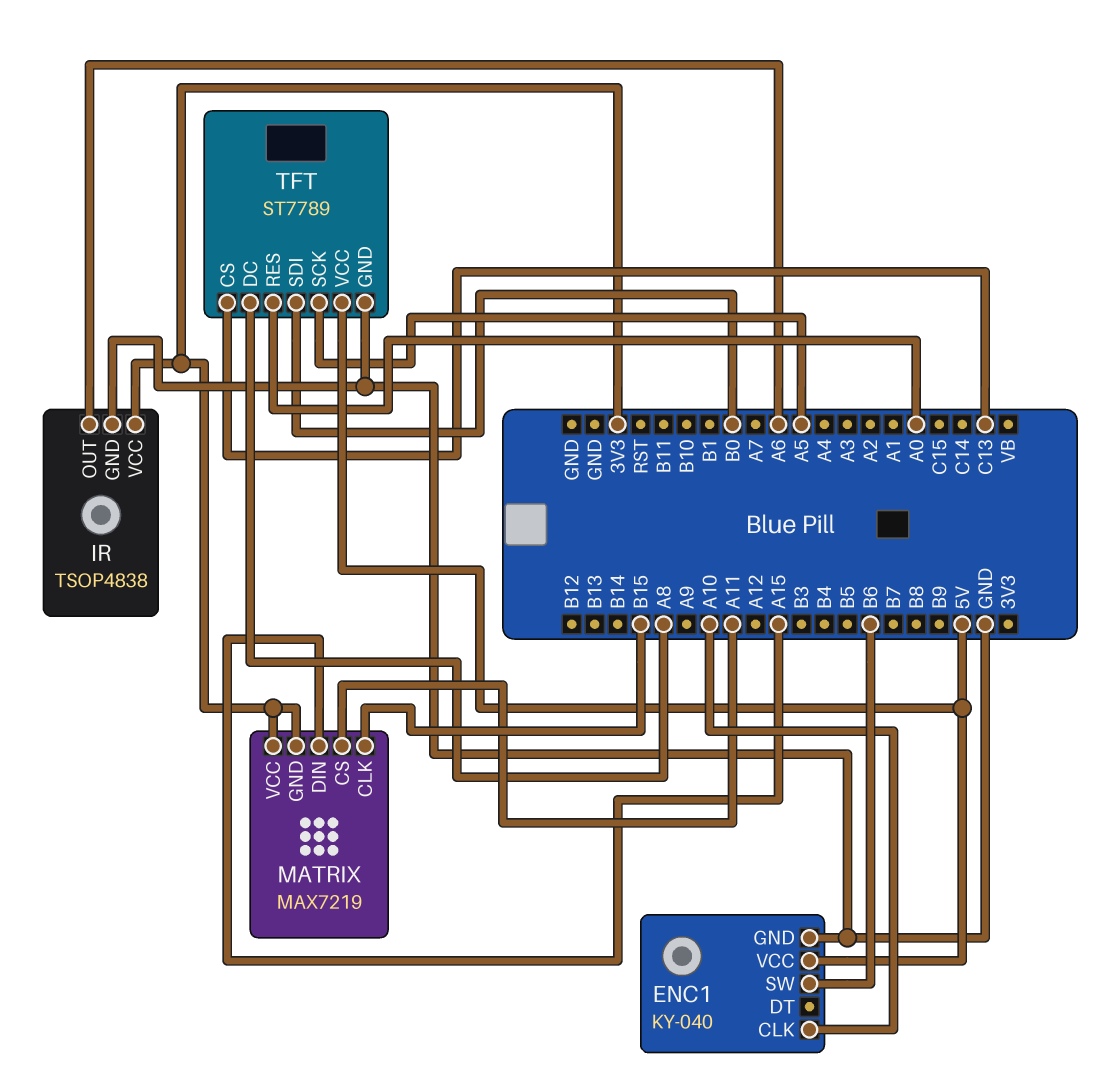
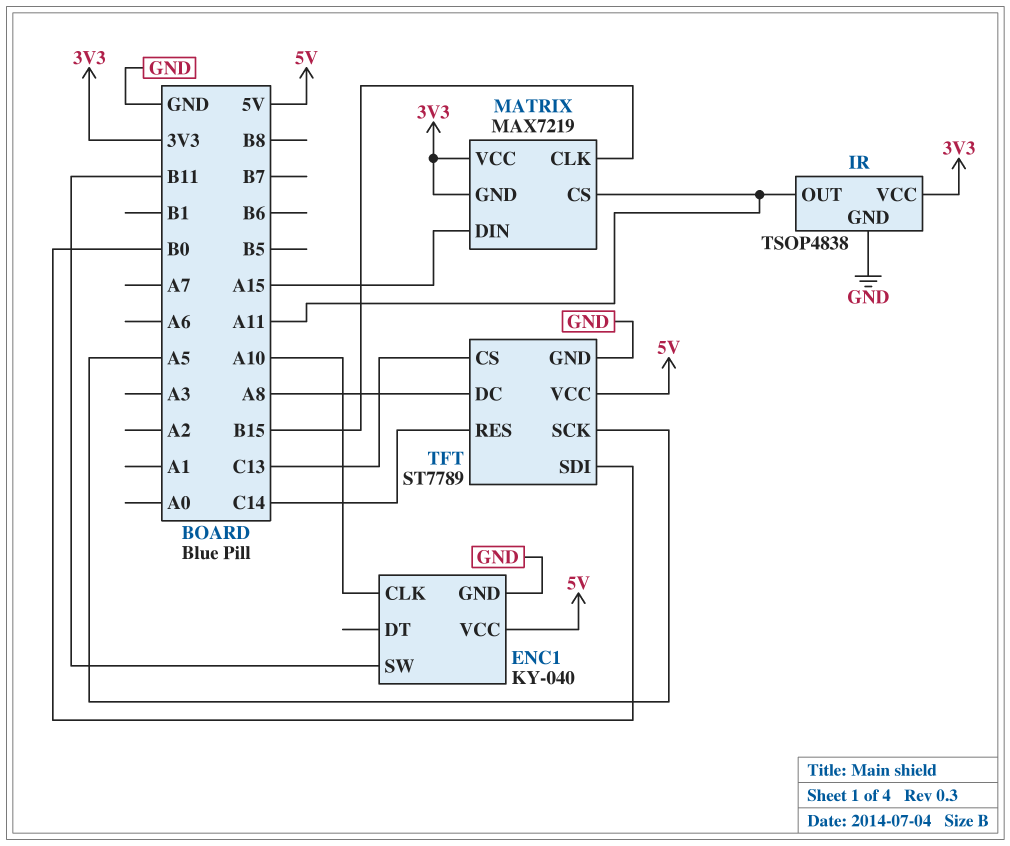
ENC1 pin SW: B6 -> B11
IR pin OUT: A6 -> A11
TFT pin RES: A0 -> C14

